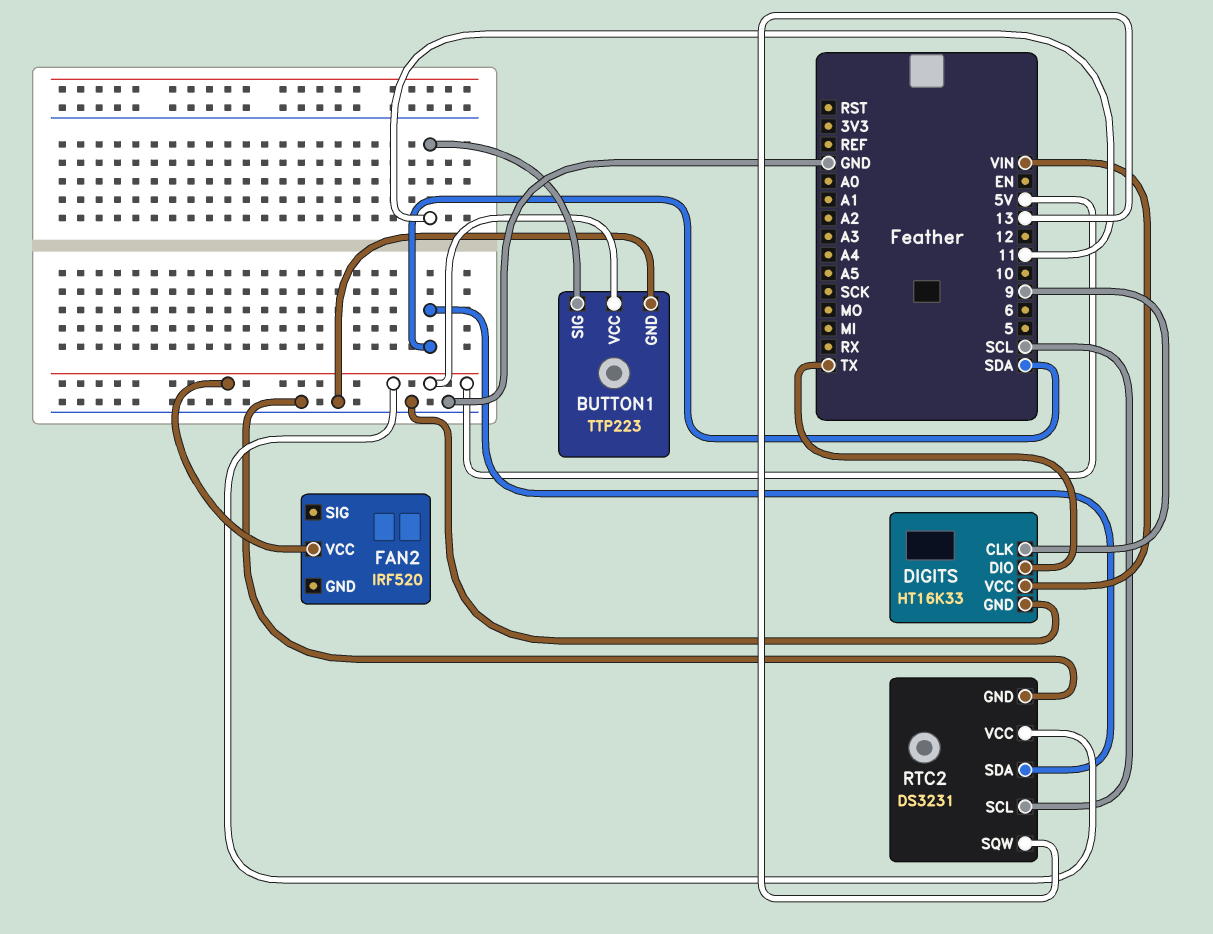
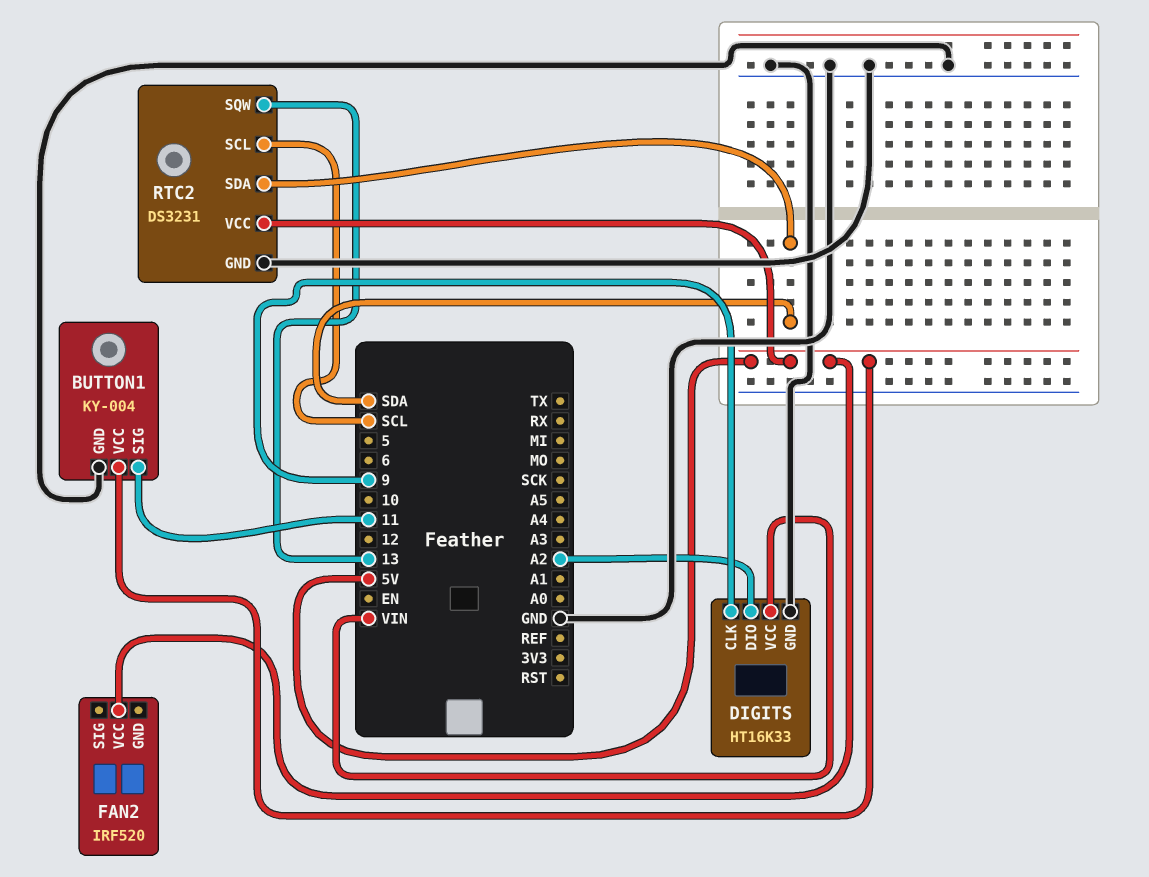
BUTTON1: TTP223 -> KY-004
DIGITS pin DIO: TX -> A2

